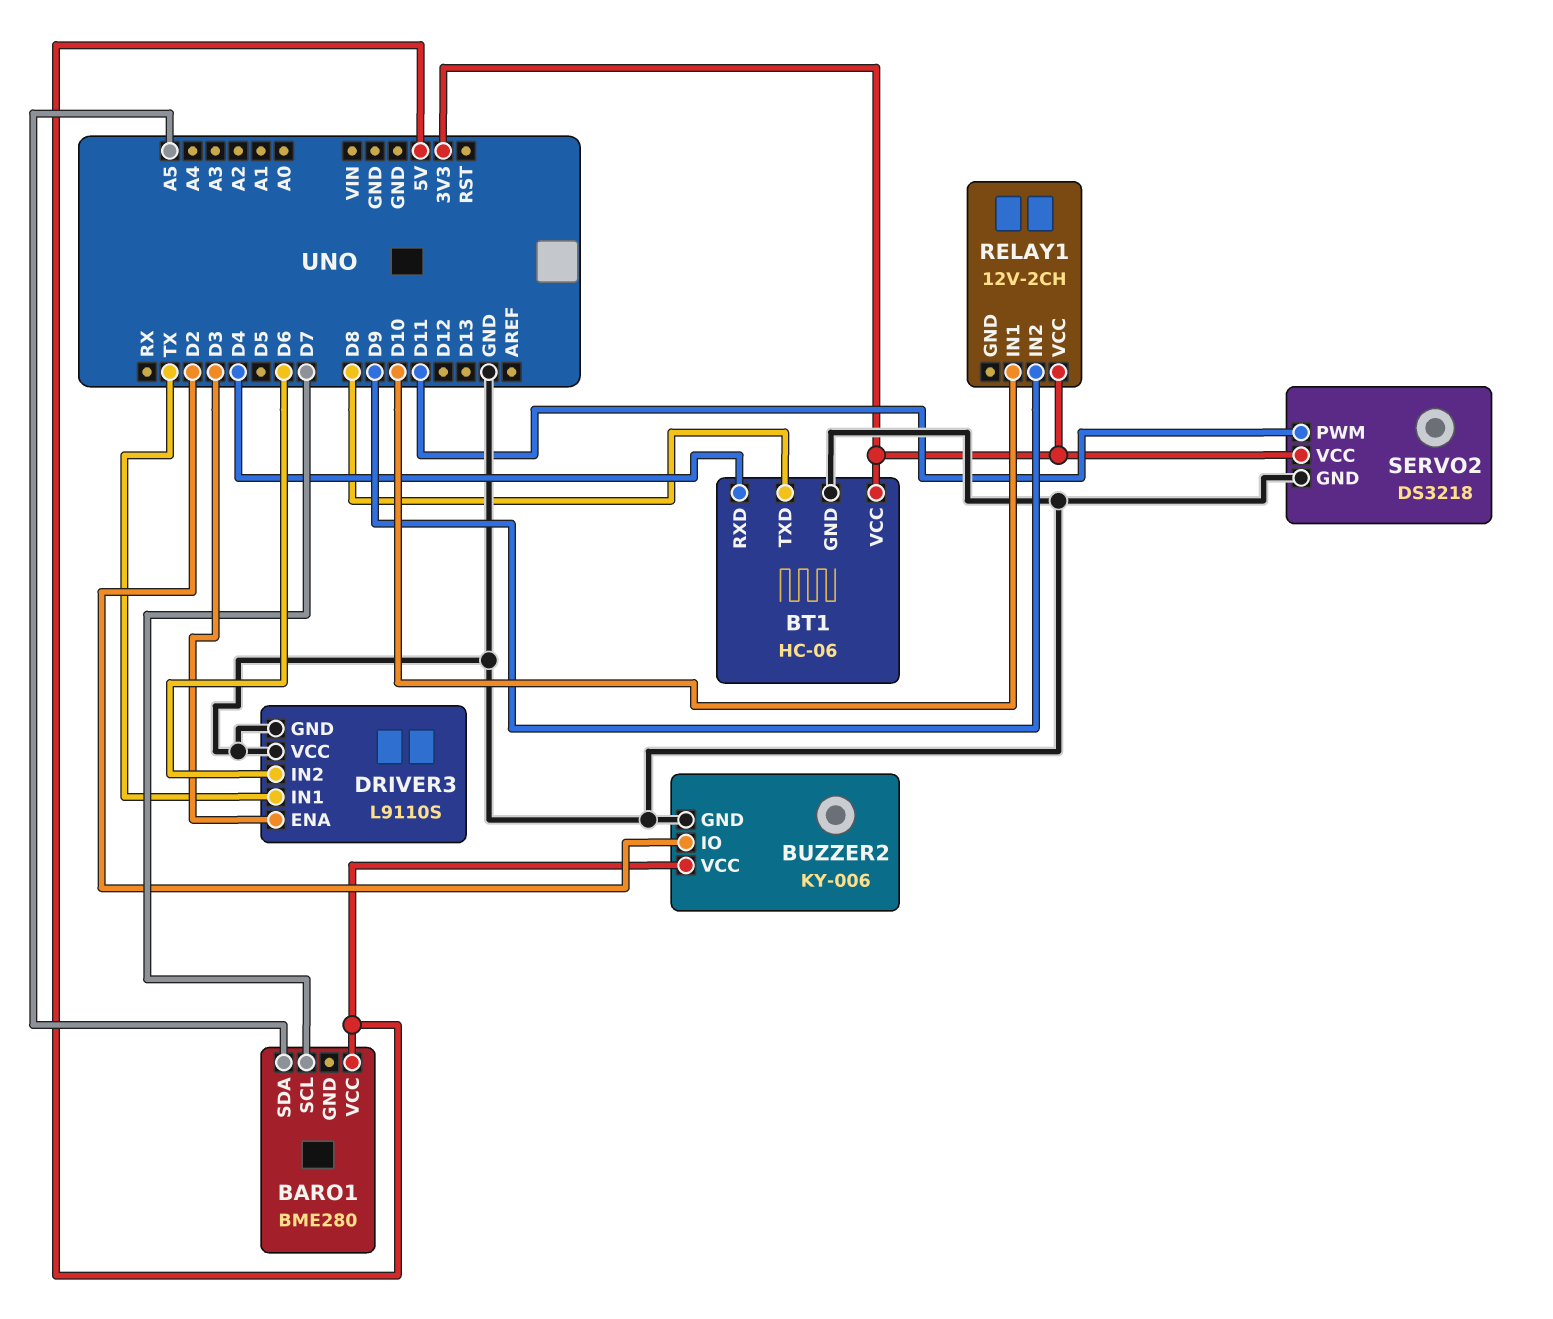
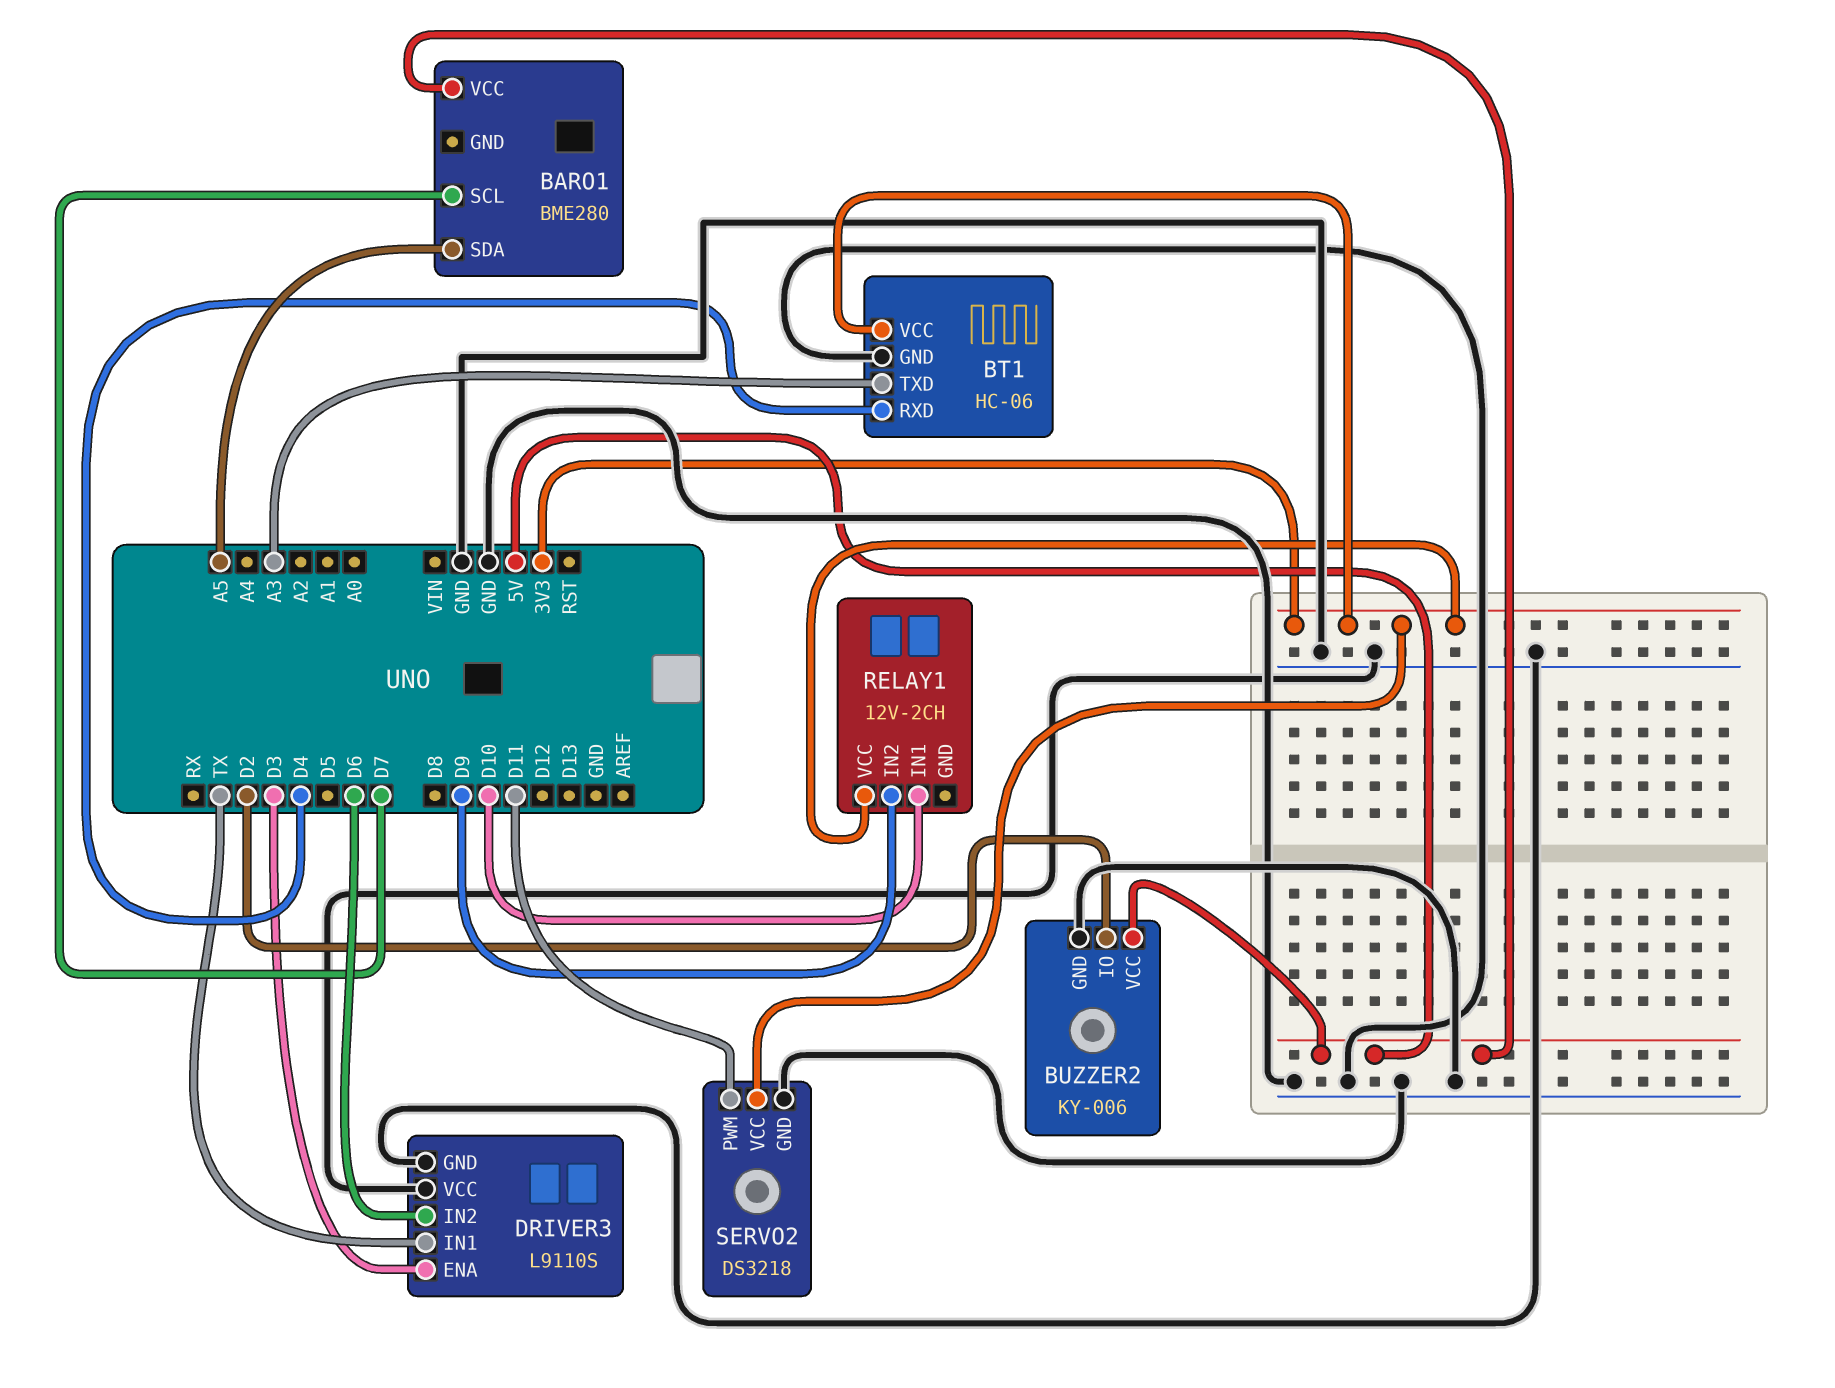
BT1 pin TXD: D8 -> A3

